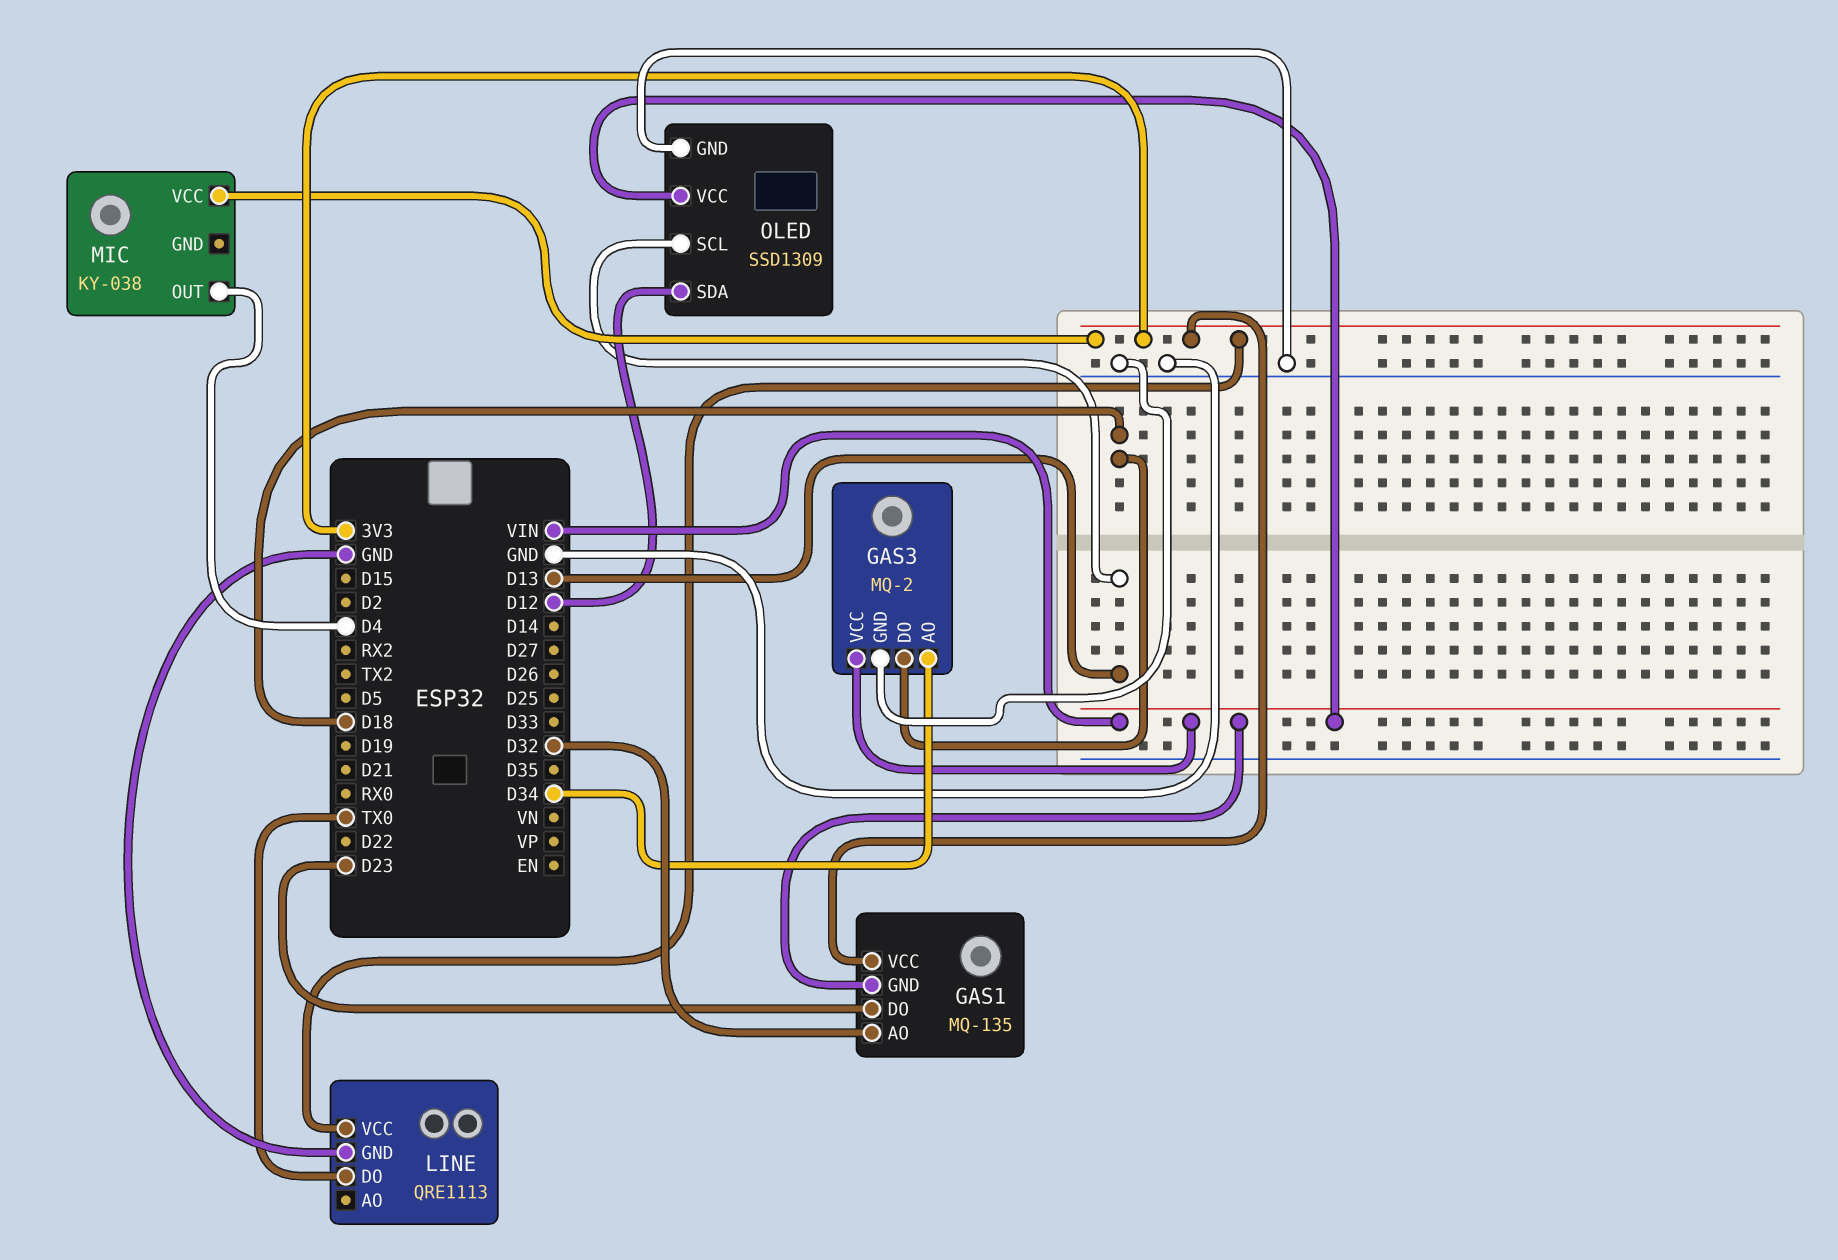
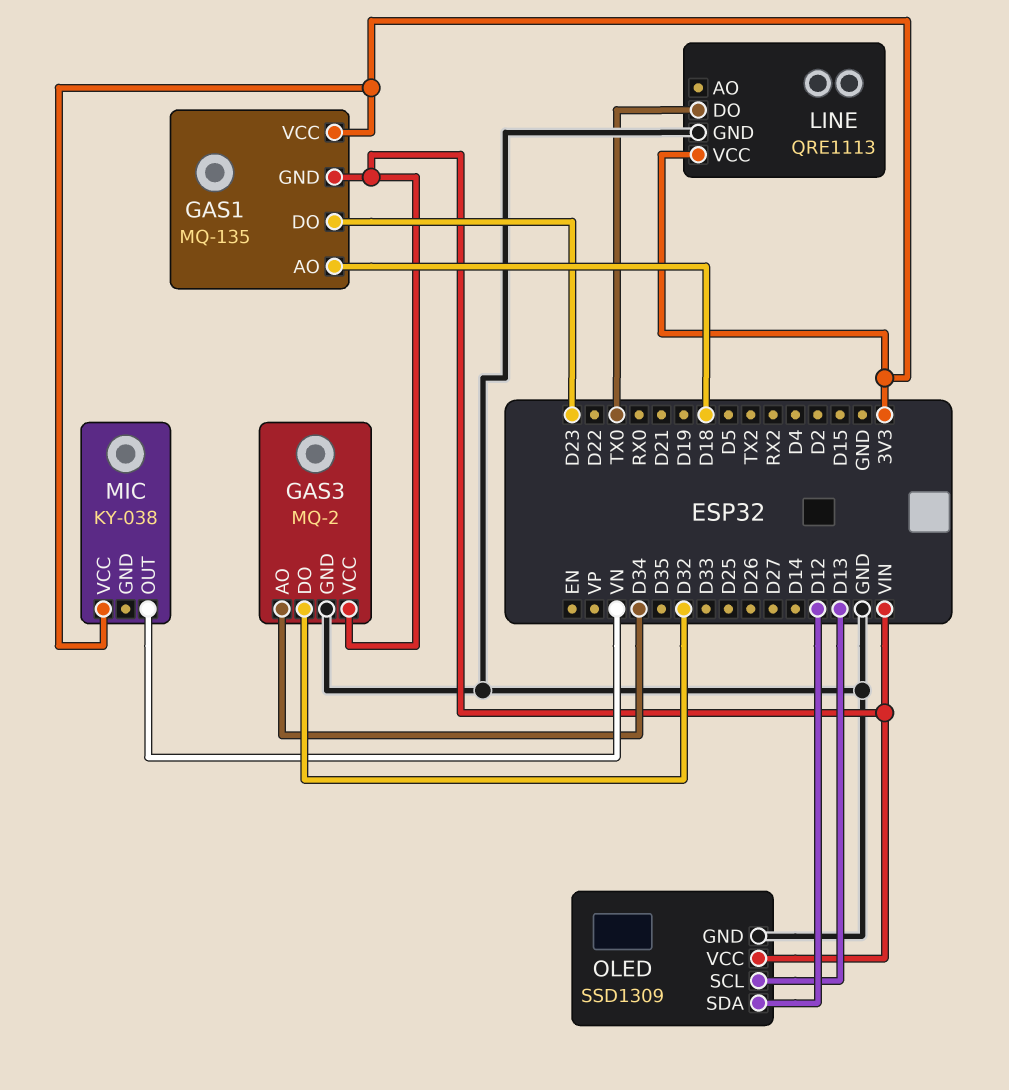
GAS1 pin AO: D32 -> D18
GAS3 pin DO: D18 -> D32
MIC pin OUT: D4 -> VN

